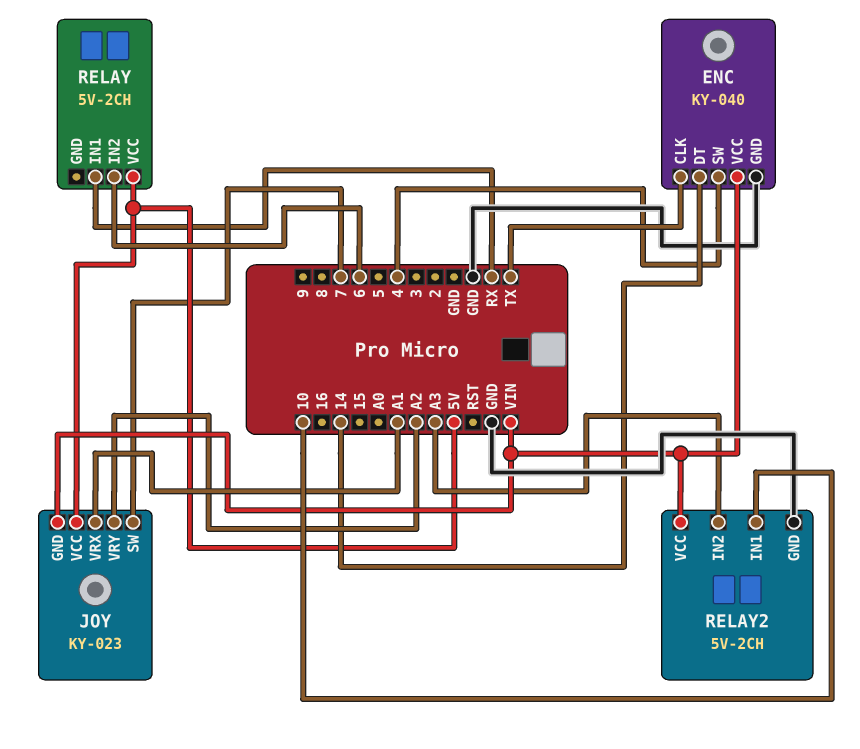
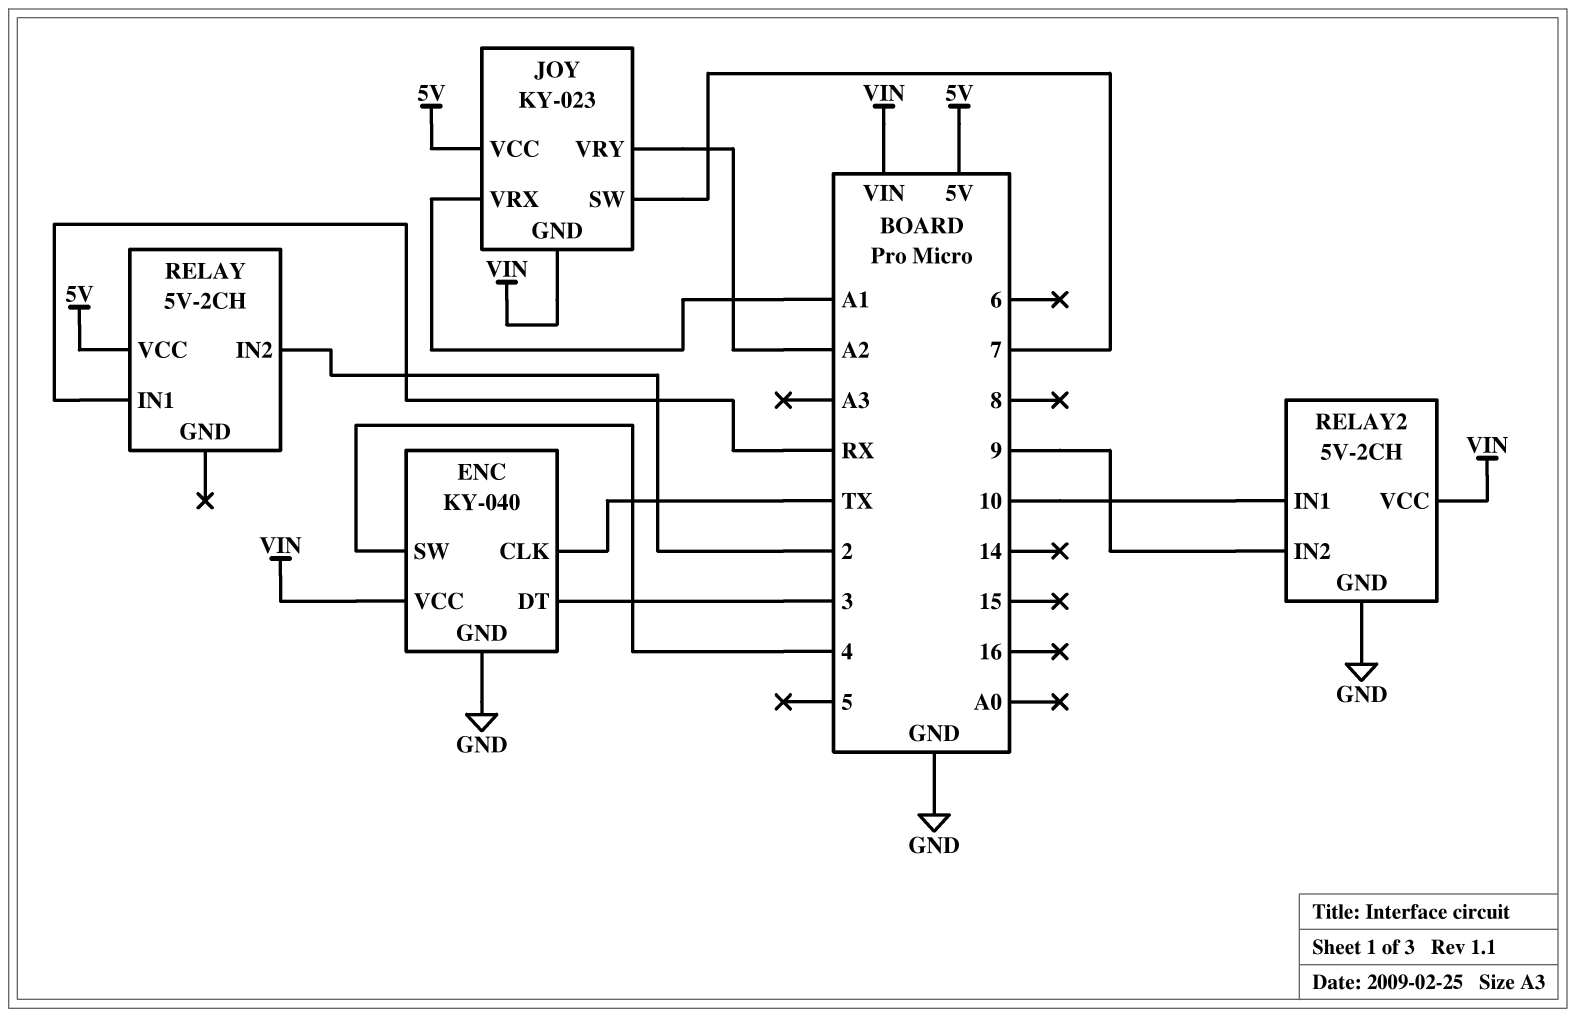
ENC pin DT: 14 -> 3
RELAY pin IN2: 6 -> 2
RELAY2 pin IN2: A3 -> 9

